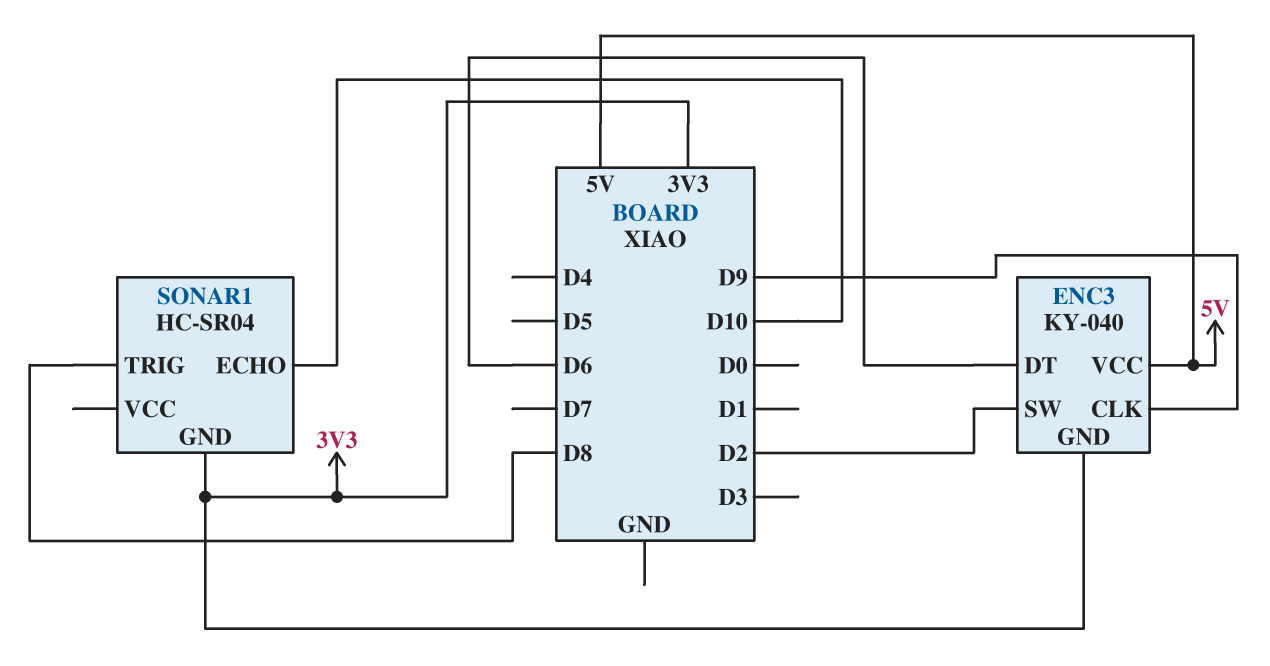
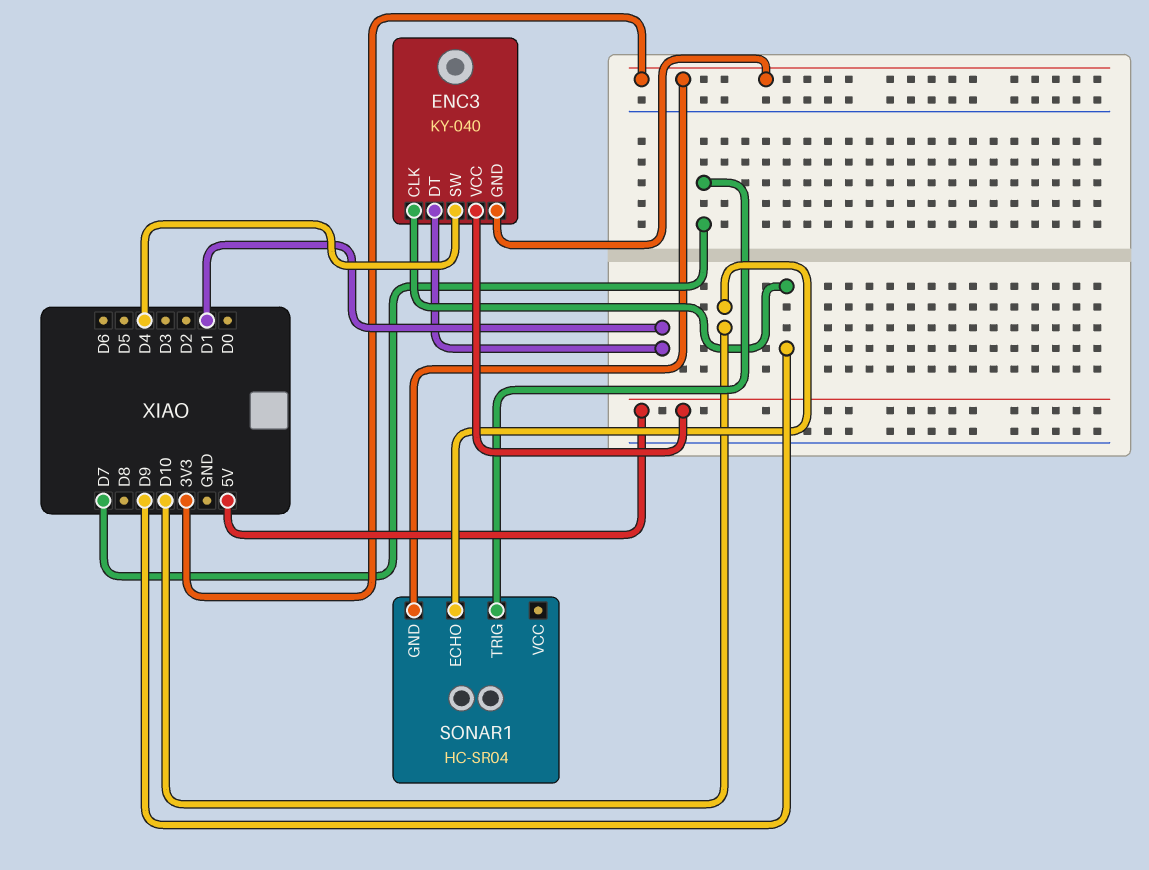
ENC3 pin DT: D6 -> D1
ENC3 pin SW: D2 -> D4
SONAR1 pin TRIG: D8 -> D7

